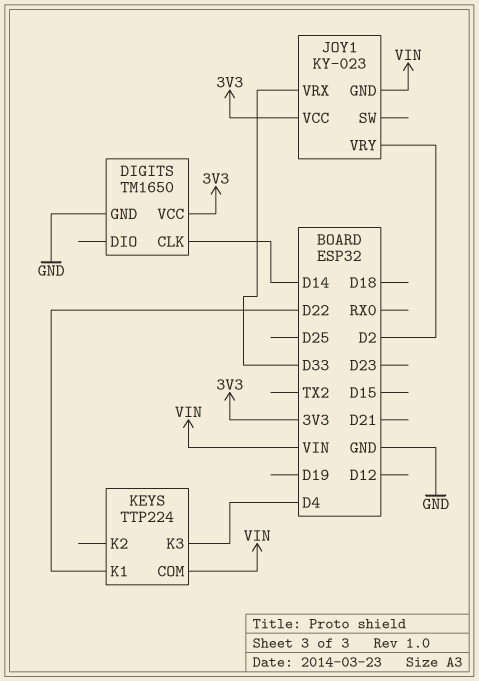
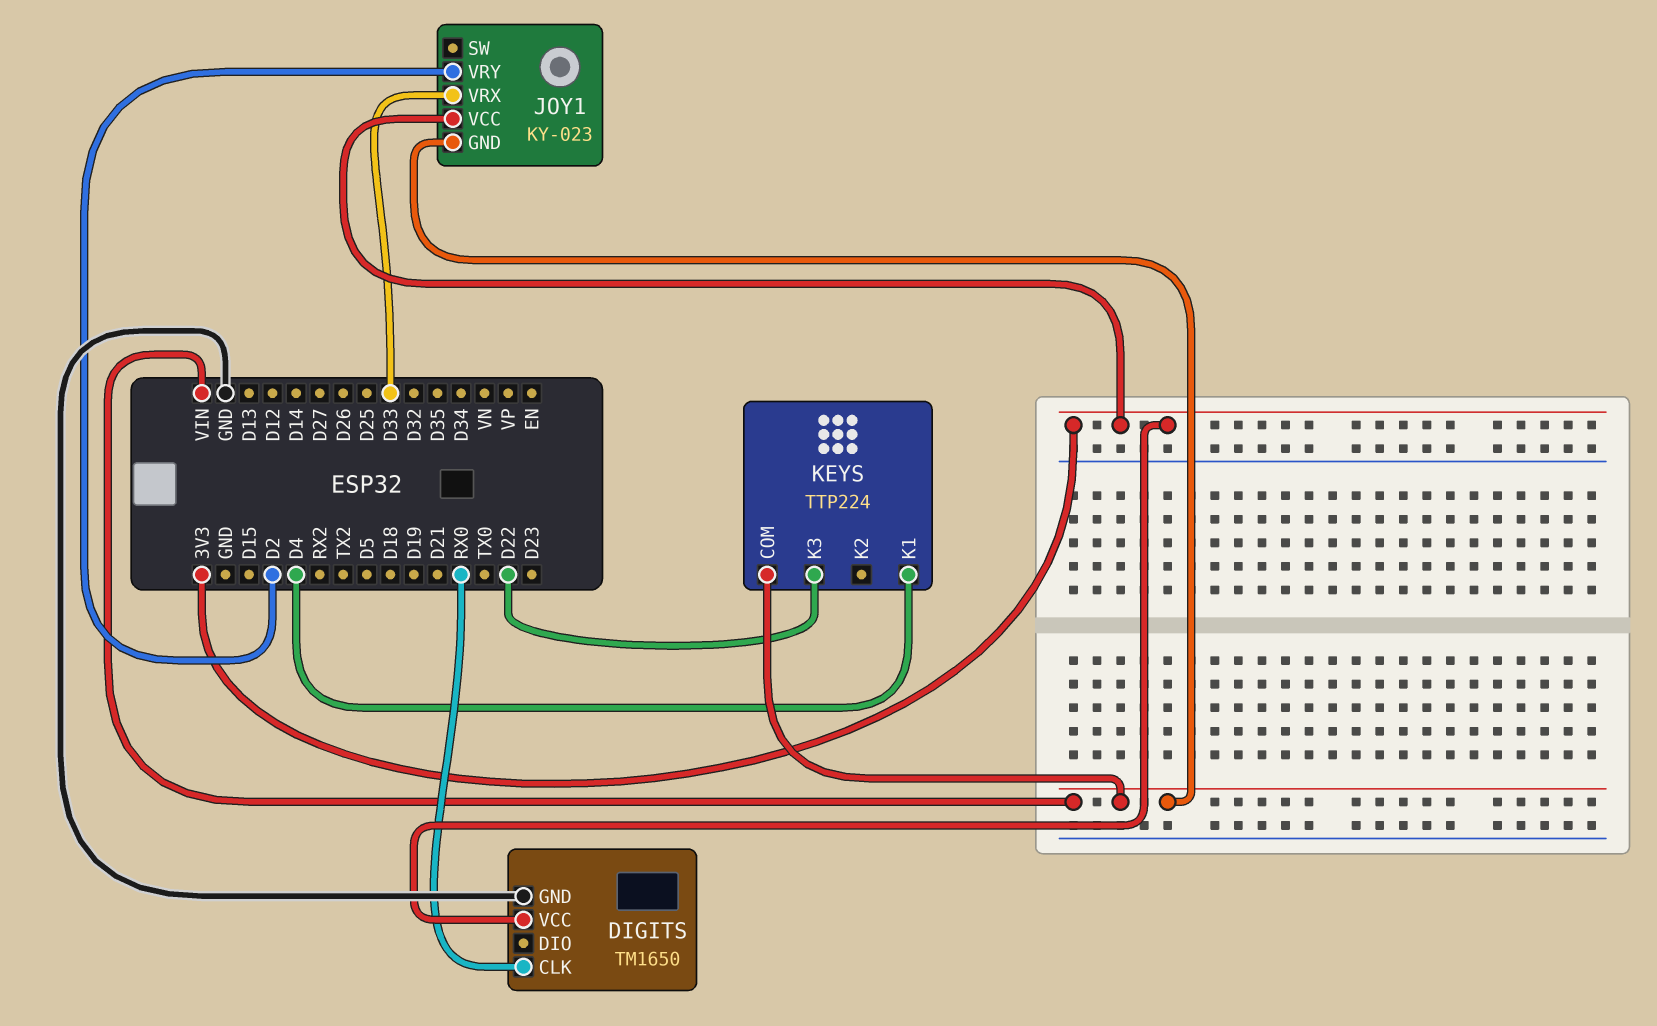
DIGITS pin CLK: D14 -> RX0
KEYS pin K1: D22 -> D4
KEYS pin K3: D4 -> D22

